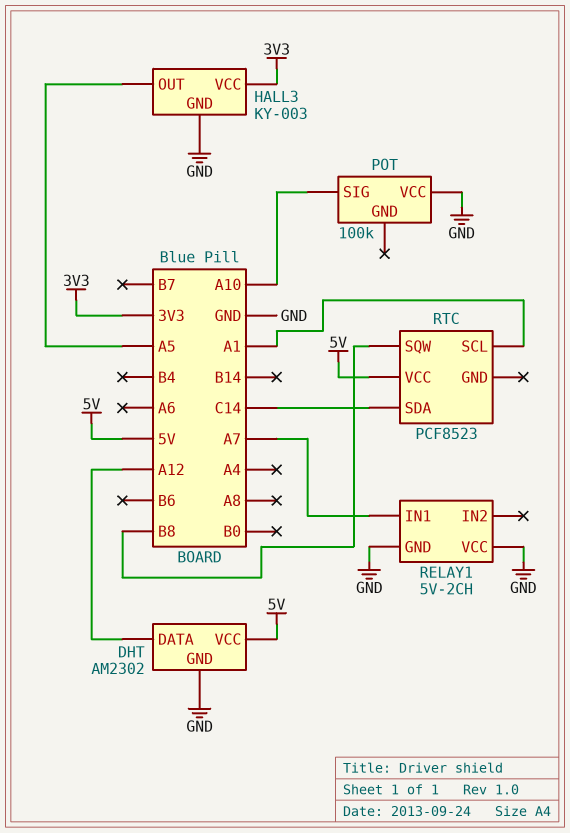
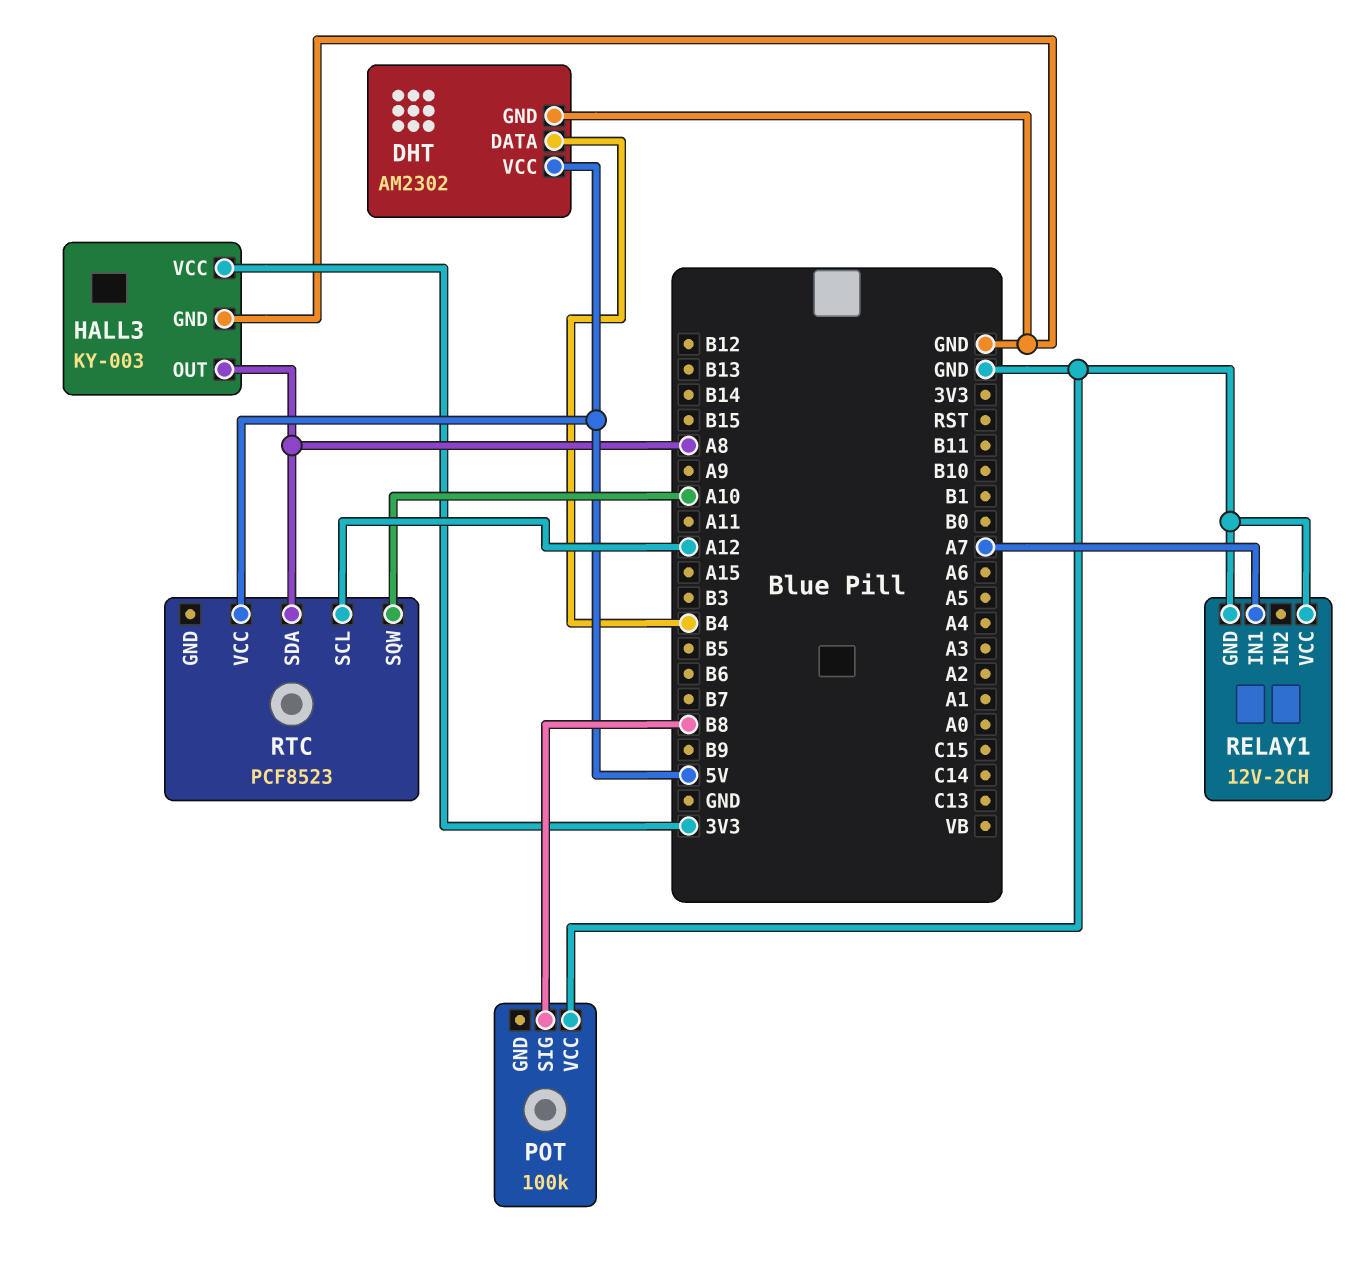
DHT pin DATA: A12 -> B4
HALL3 pin OUT: A5 -> A8
POT pin SIG: A10 -> B8
RELAY1: 5V-2CH -> 12V-2CH
RTC pin SCL: A1 -> A12
RTC pin SDA: C14 -> A8
RTC pin SQW: B8 -> A10

